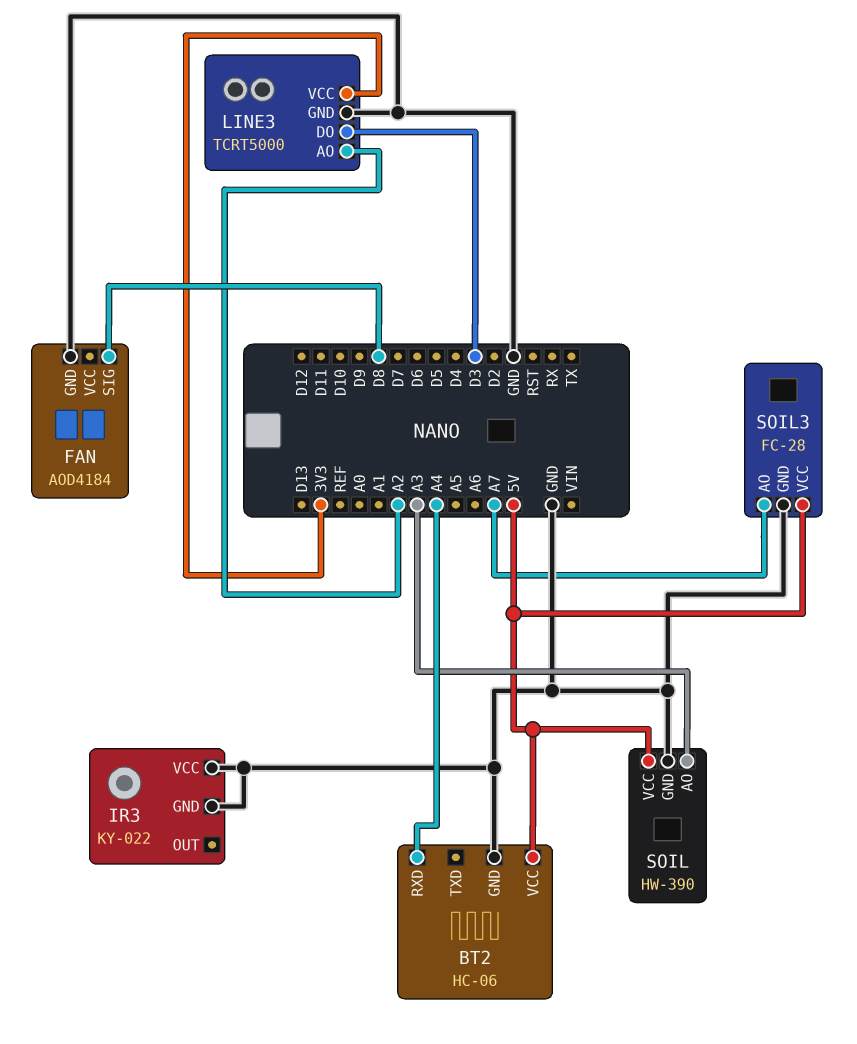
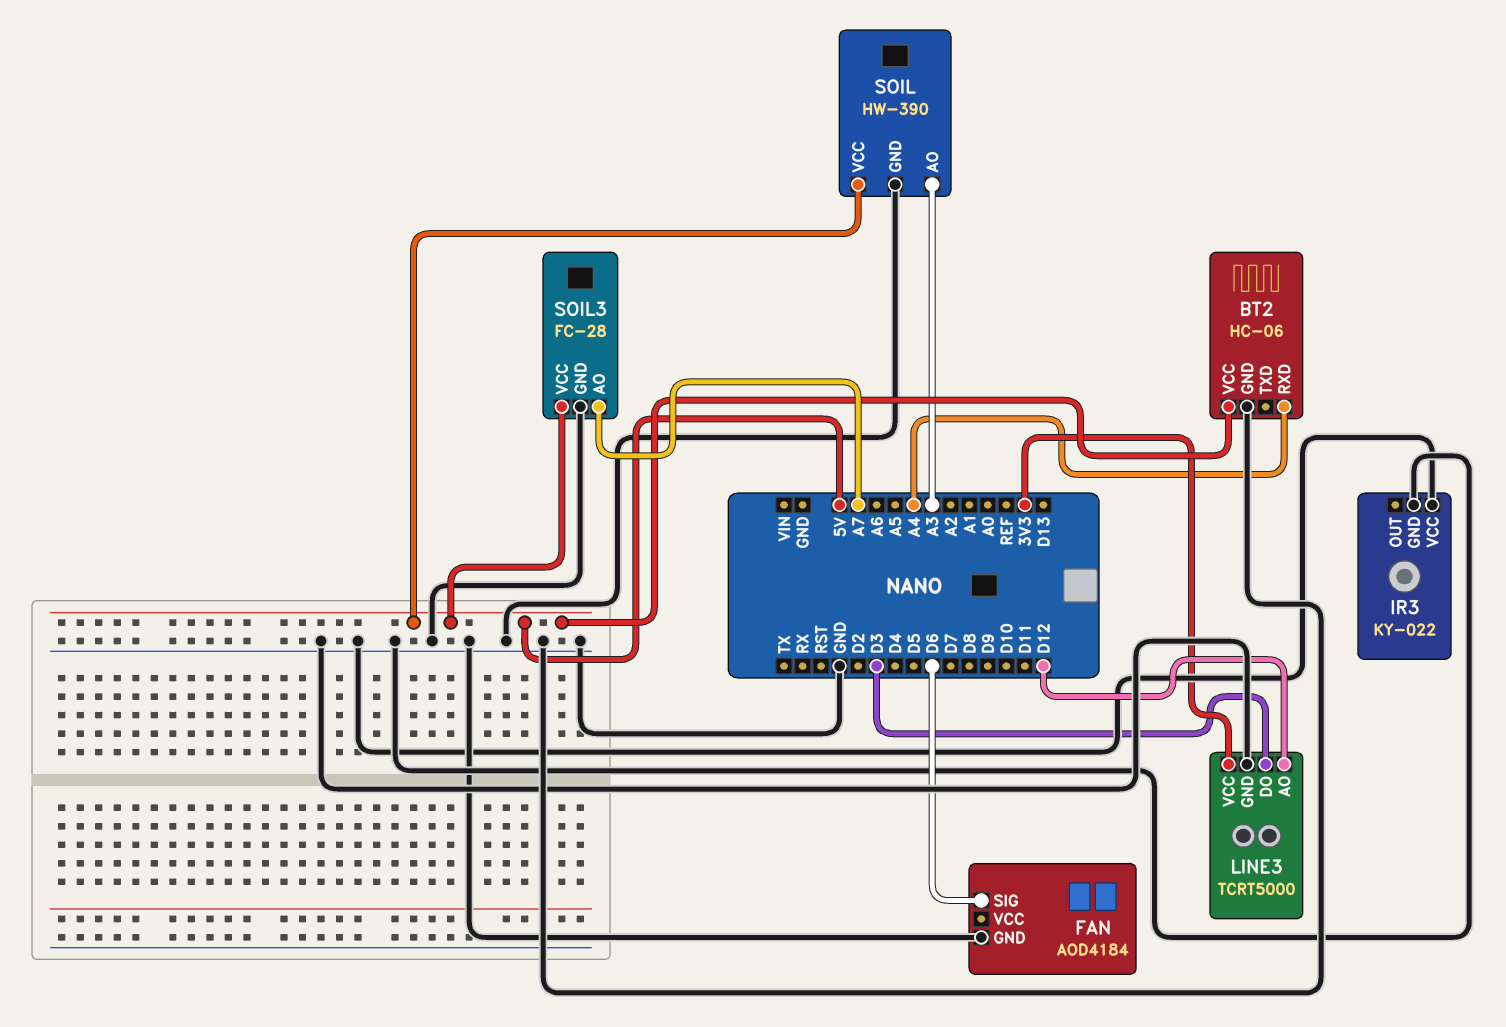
FAN pin SIG: D8 -> D6
LINE3 pin AO: A2 -> D12

